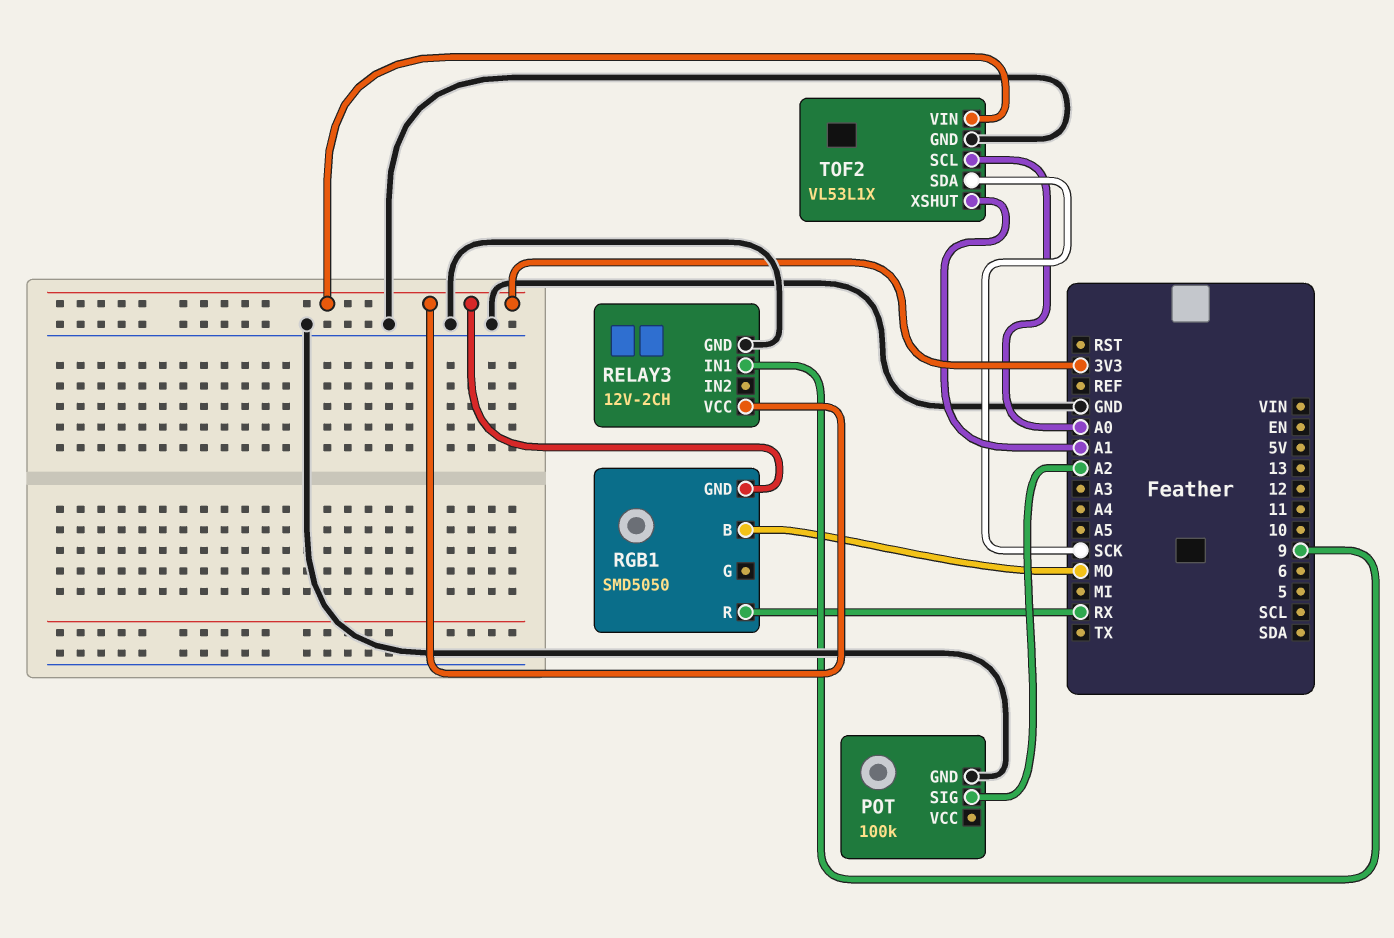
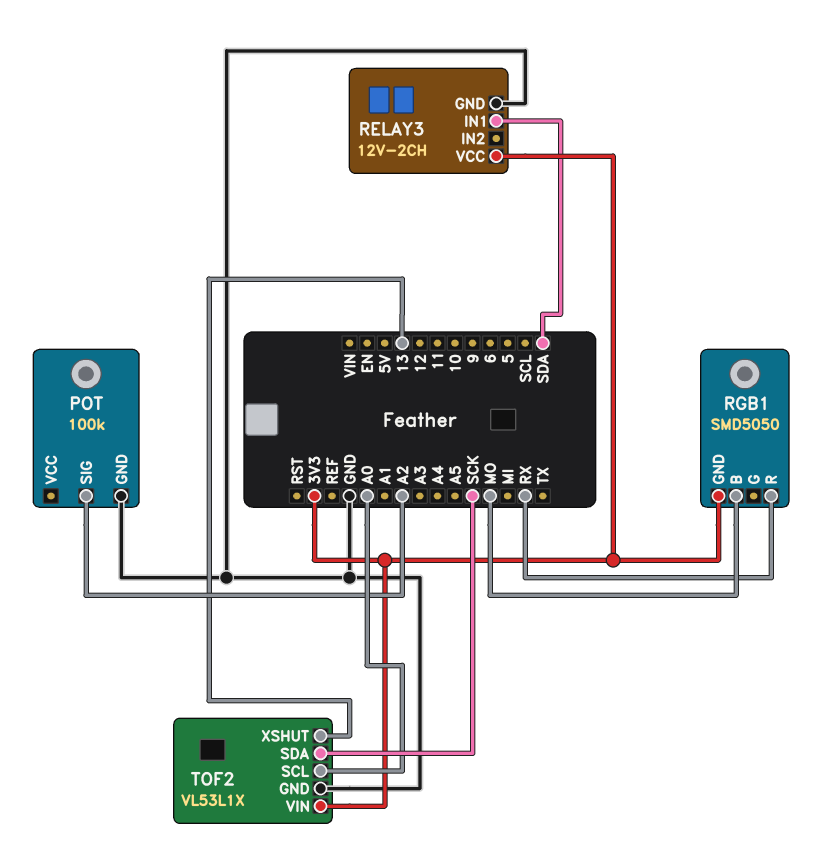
RELAY3 pin IN1: 9 -> SDA
TOF2 pin XSHUT: A1 -> 13

